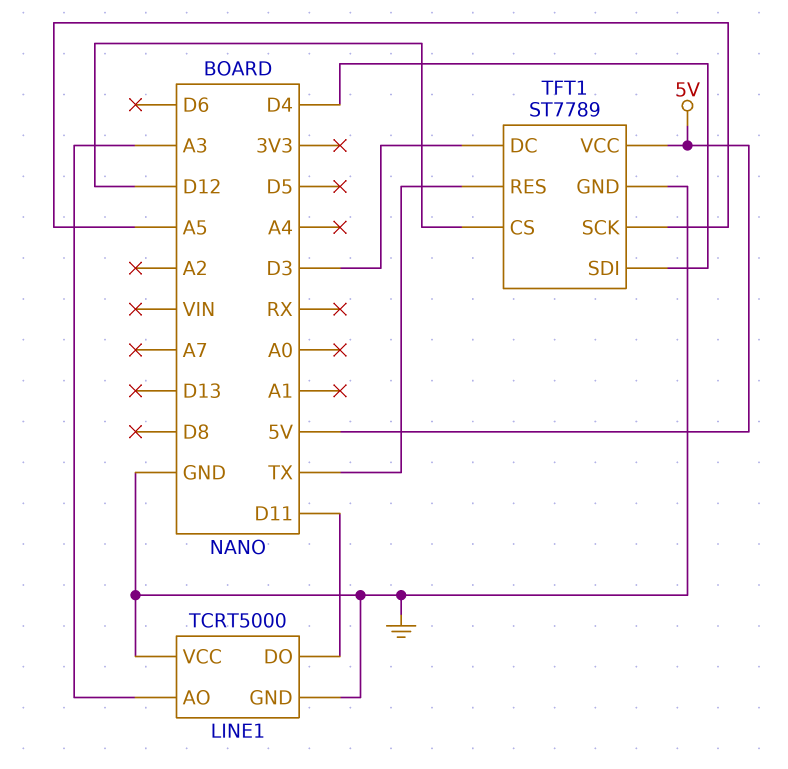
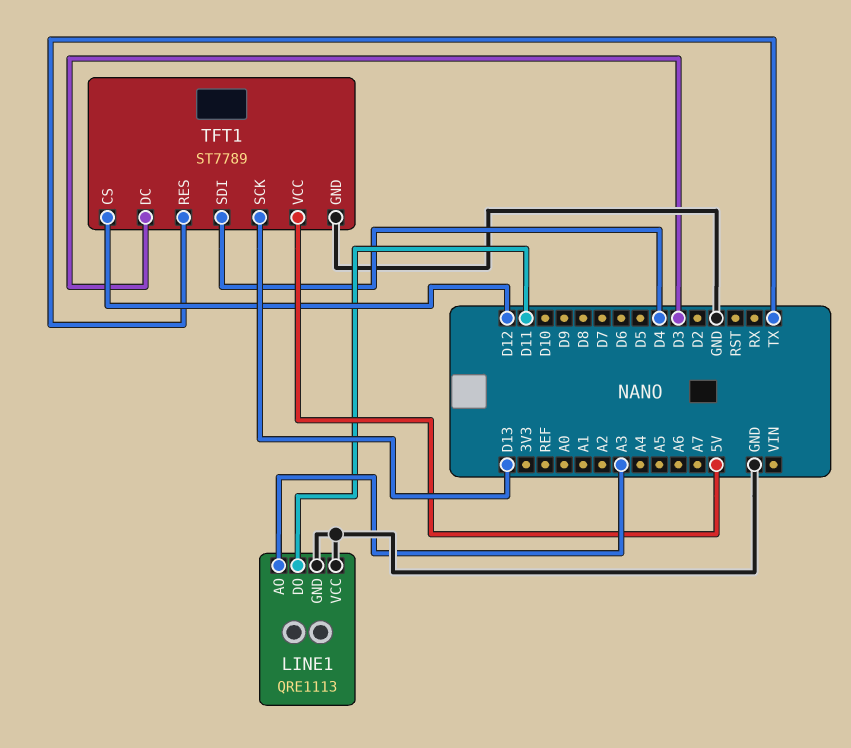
LINE1: TCRT5000 -> QRE1113
TFT1 pin SCK: A5 -> D13

